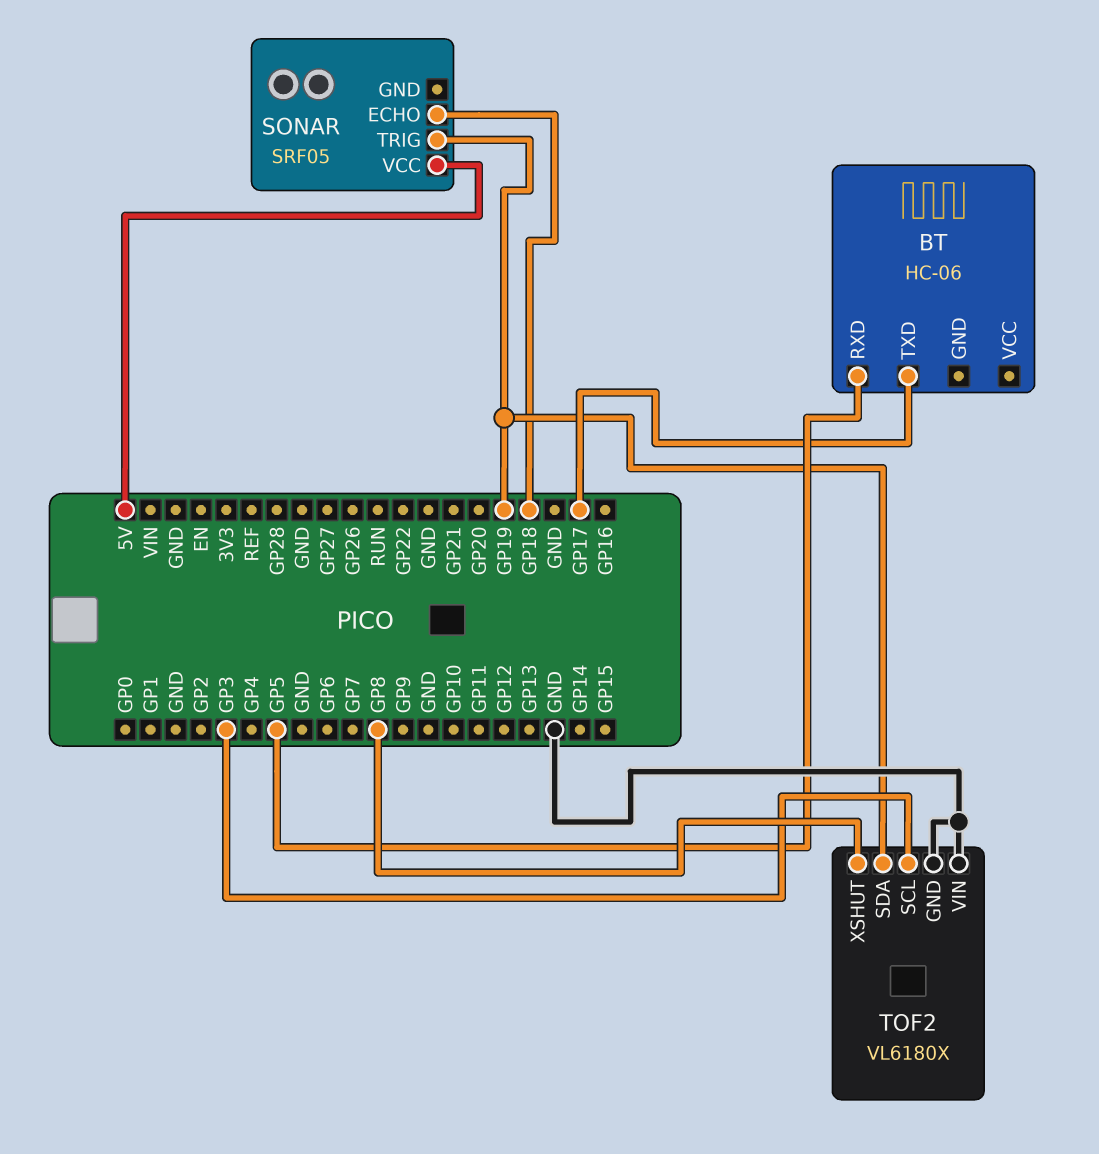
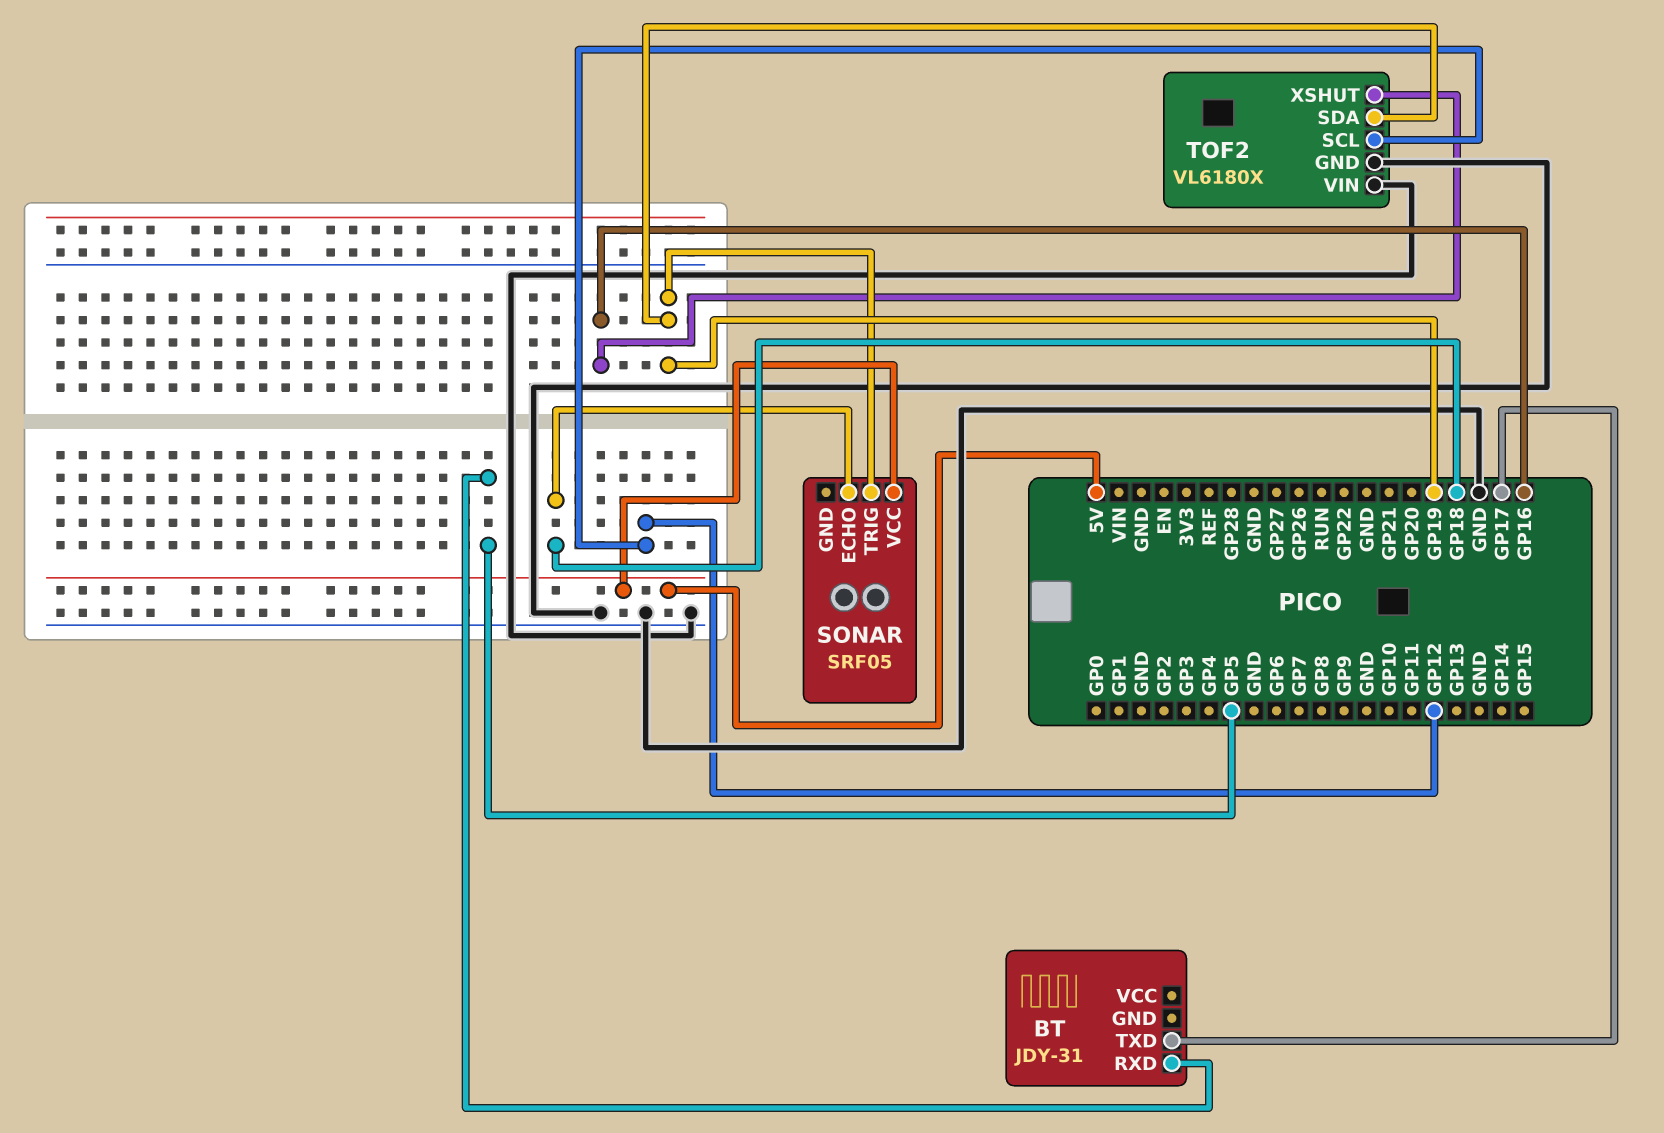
BT: HC-06 -> JDY-31
TOF2 pin SCL: GP3 -> GP12
TOF2 pin XSHUT: GP8 -> GP16

